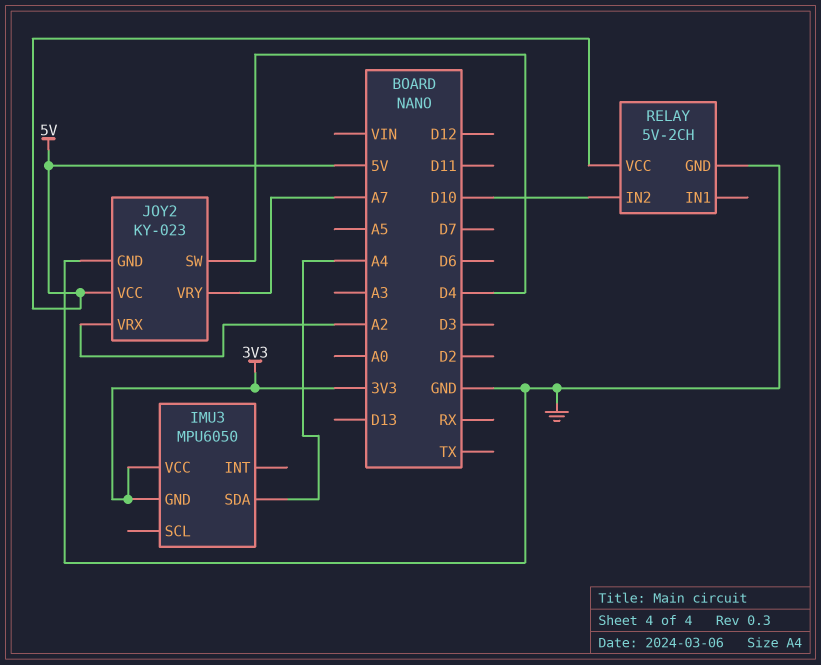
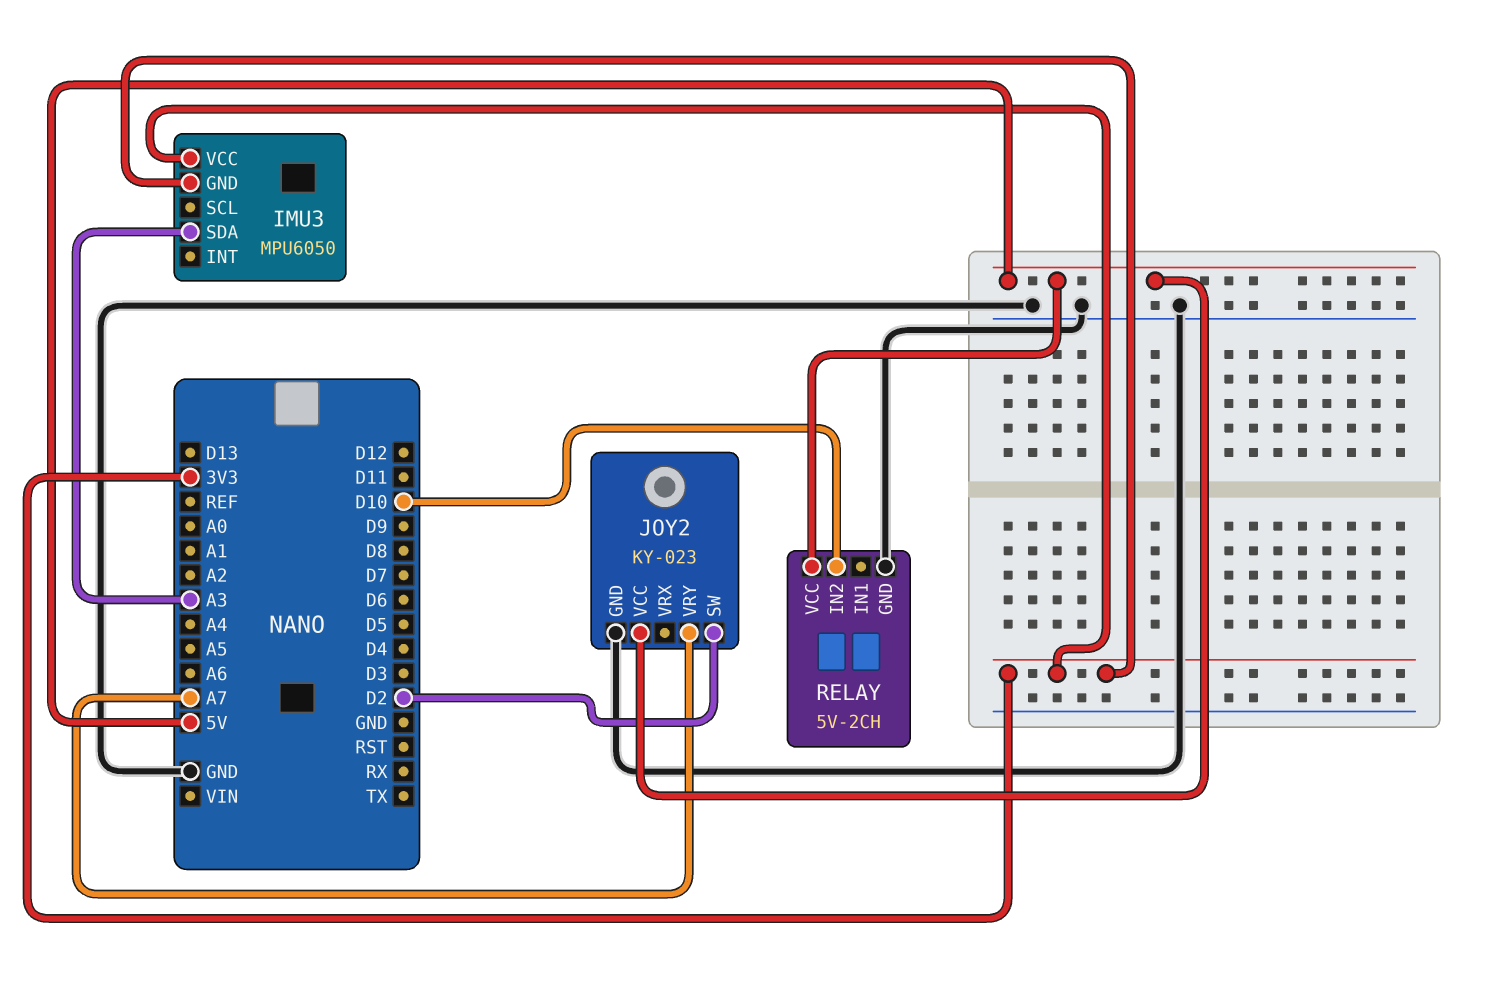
IMU3 pin SDA: A4 -> A3
JOY2 pin SW: D4 -> D2
JOY2 pin VRX: A2 -> none

